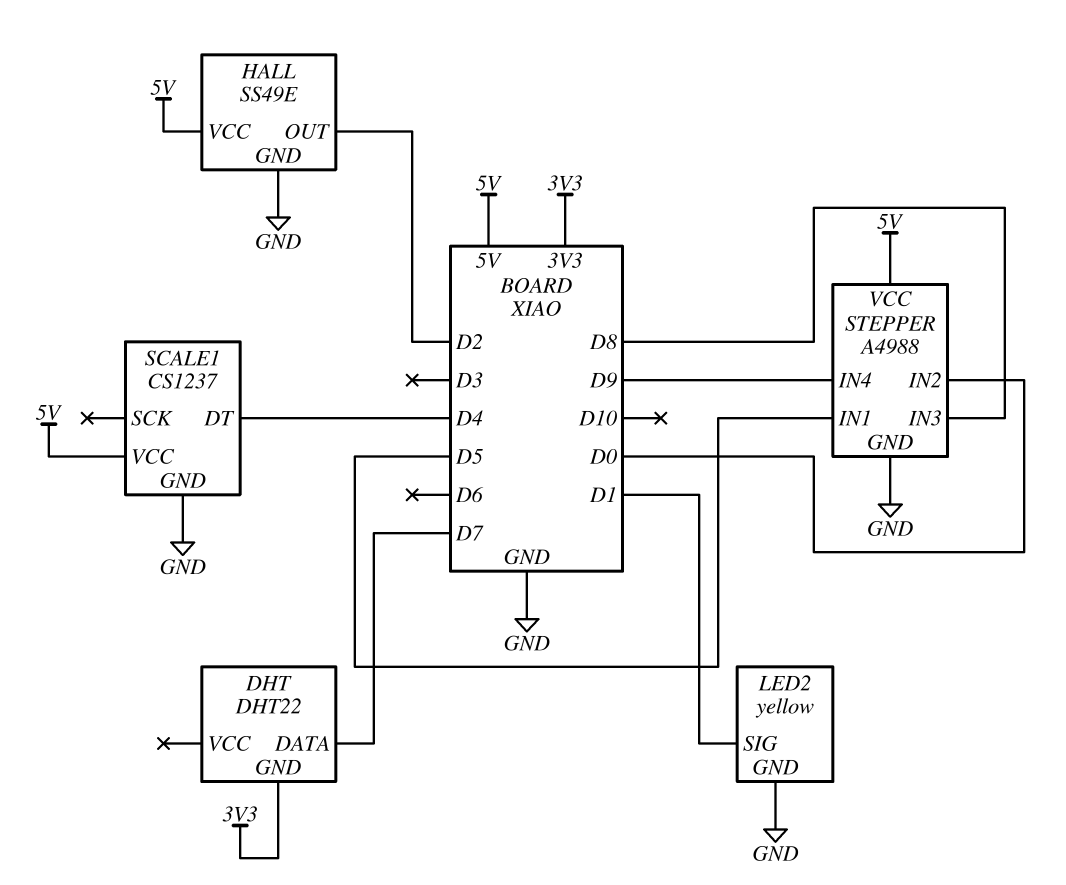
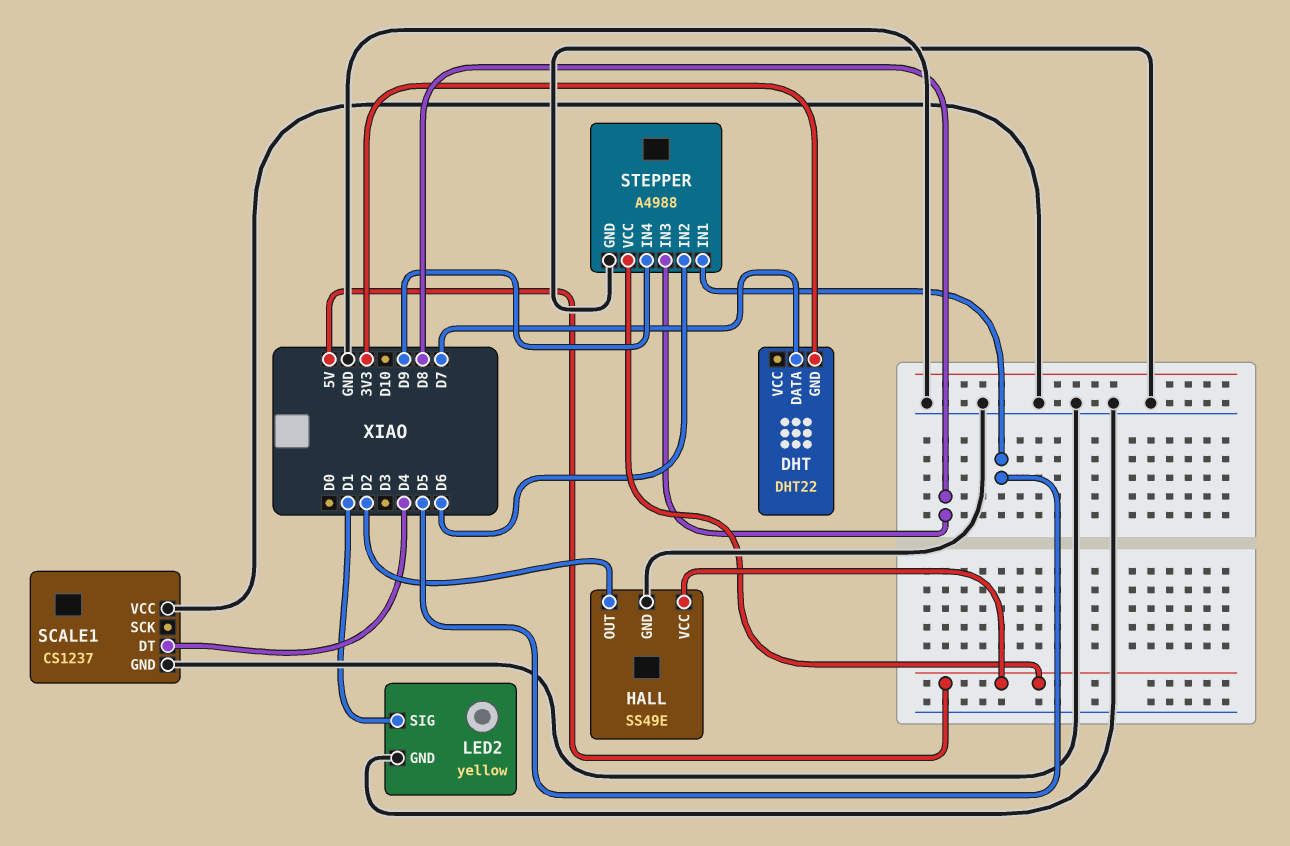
SCALE1 pin VCC: 5V -> GND
STEPPER pin IN2: D0 -> D6

